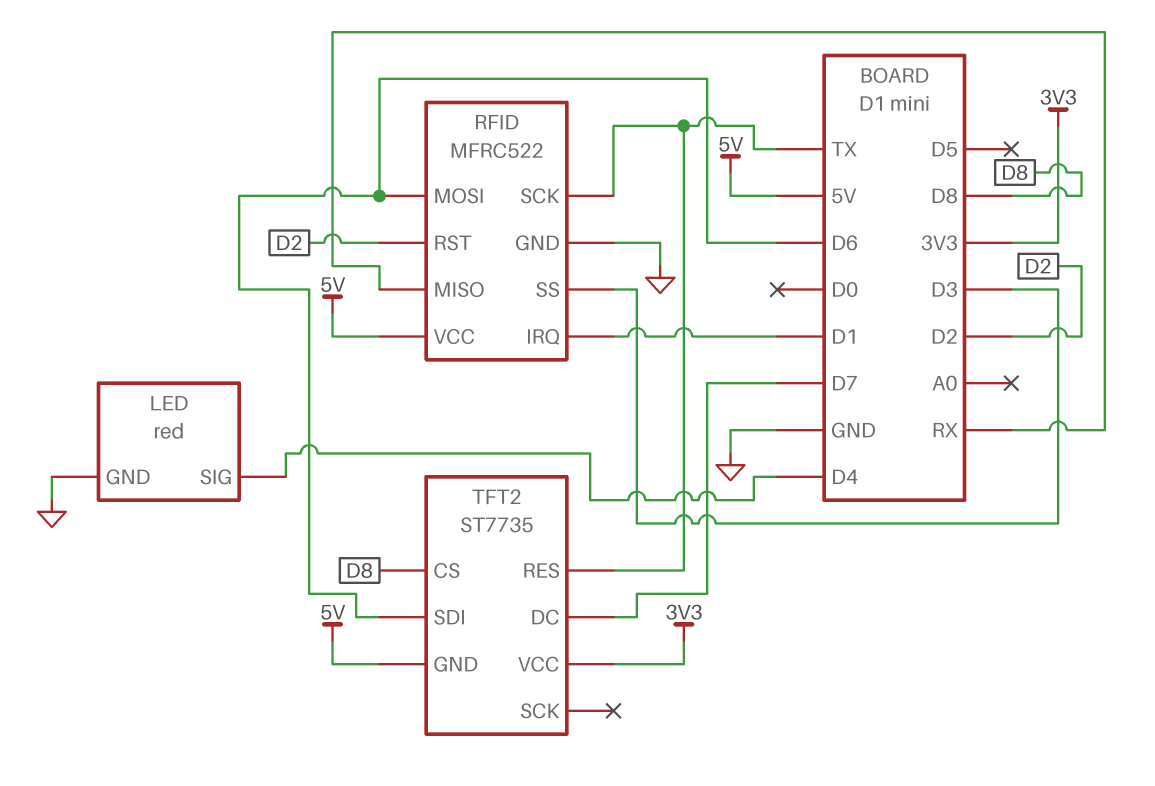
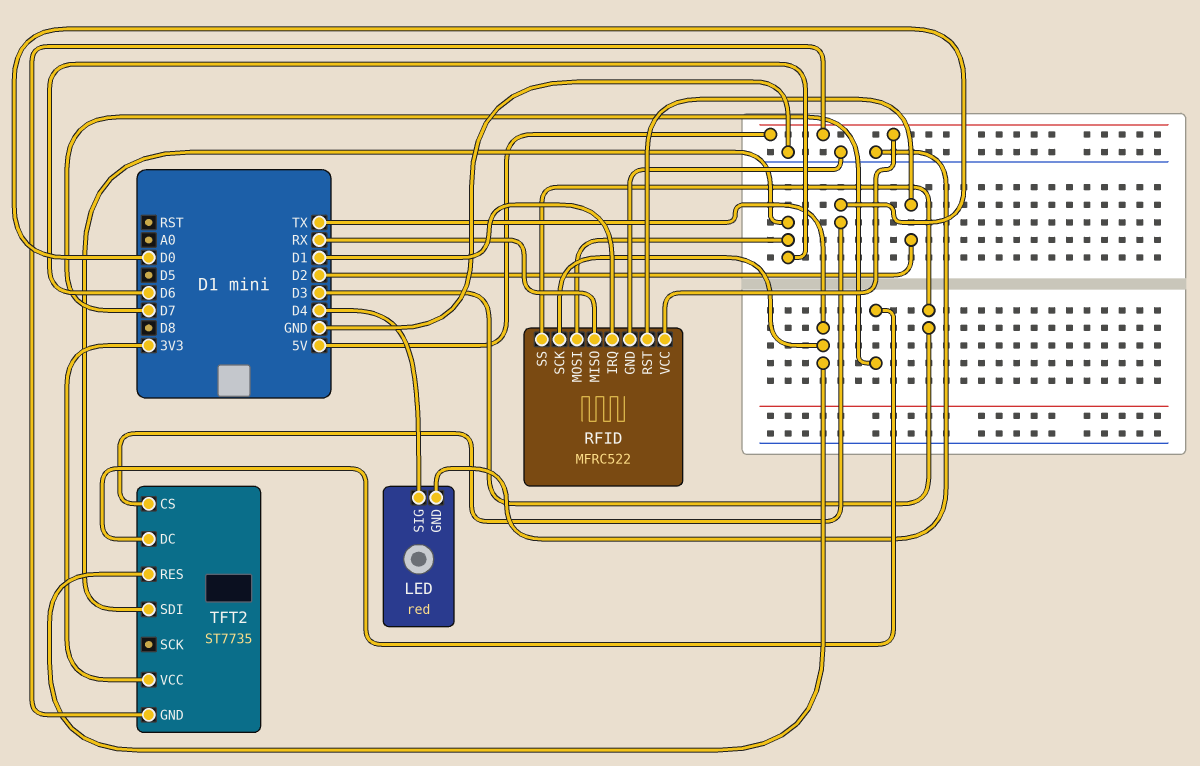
TFT2 pin CS: D8 -> D0

